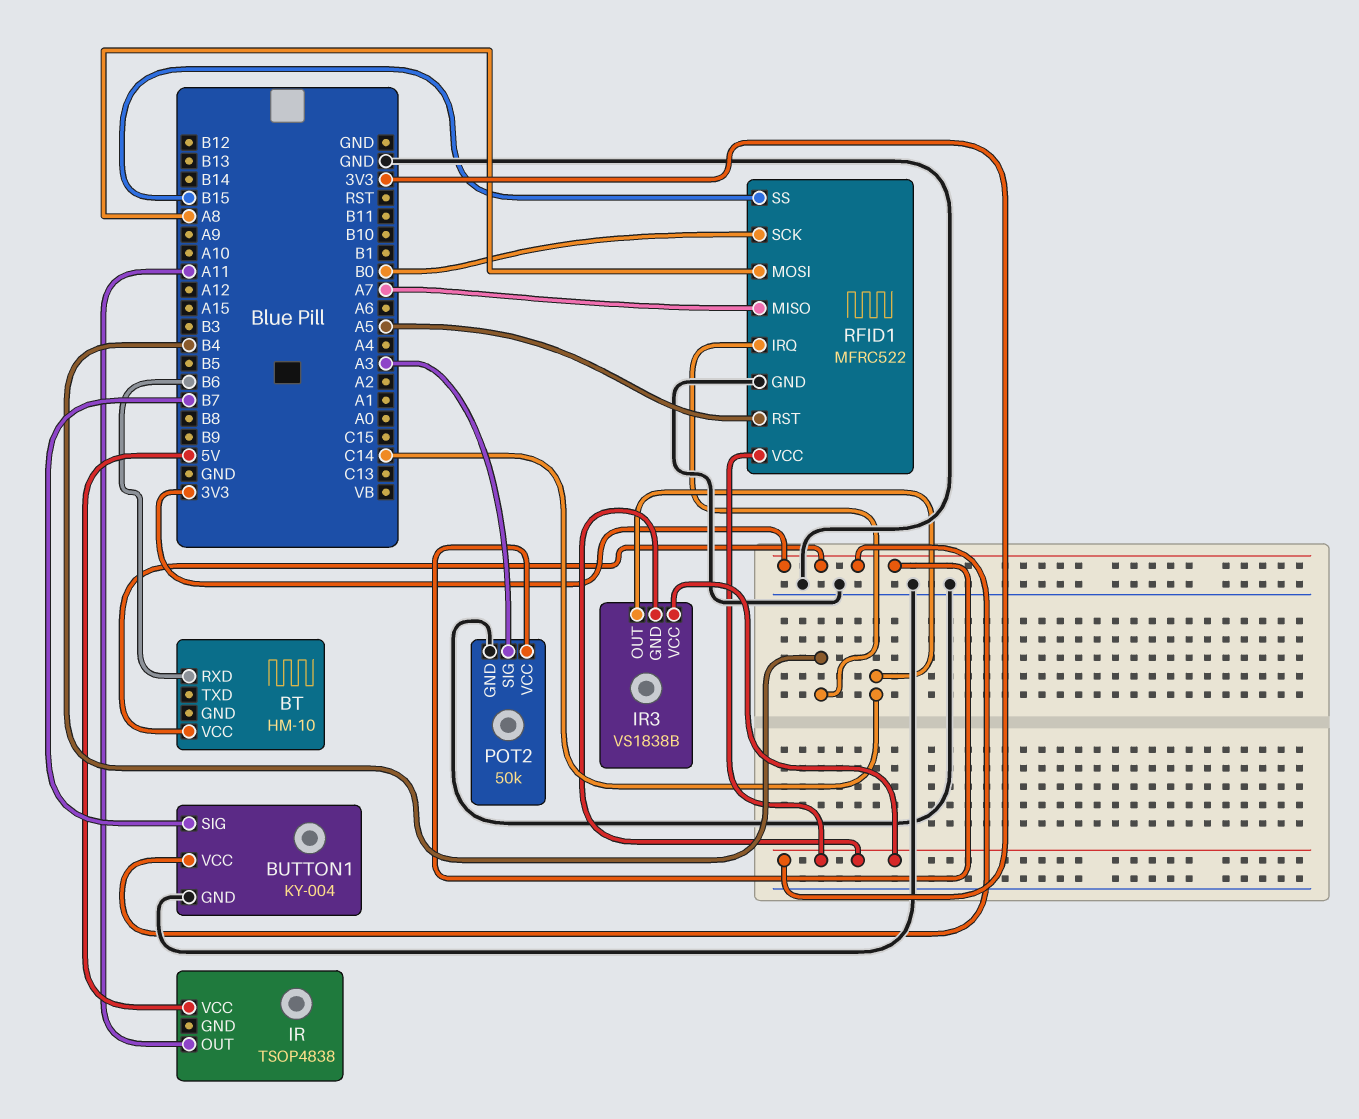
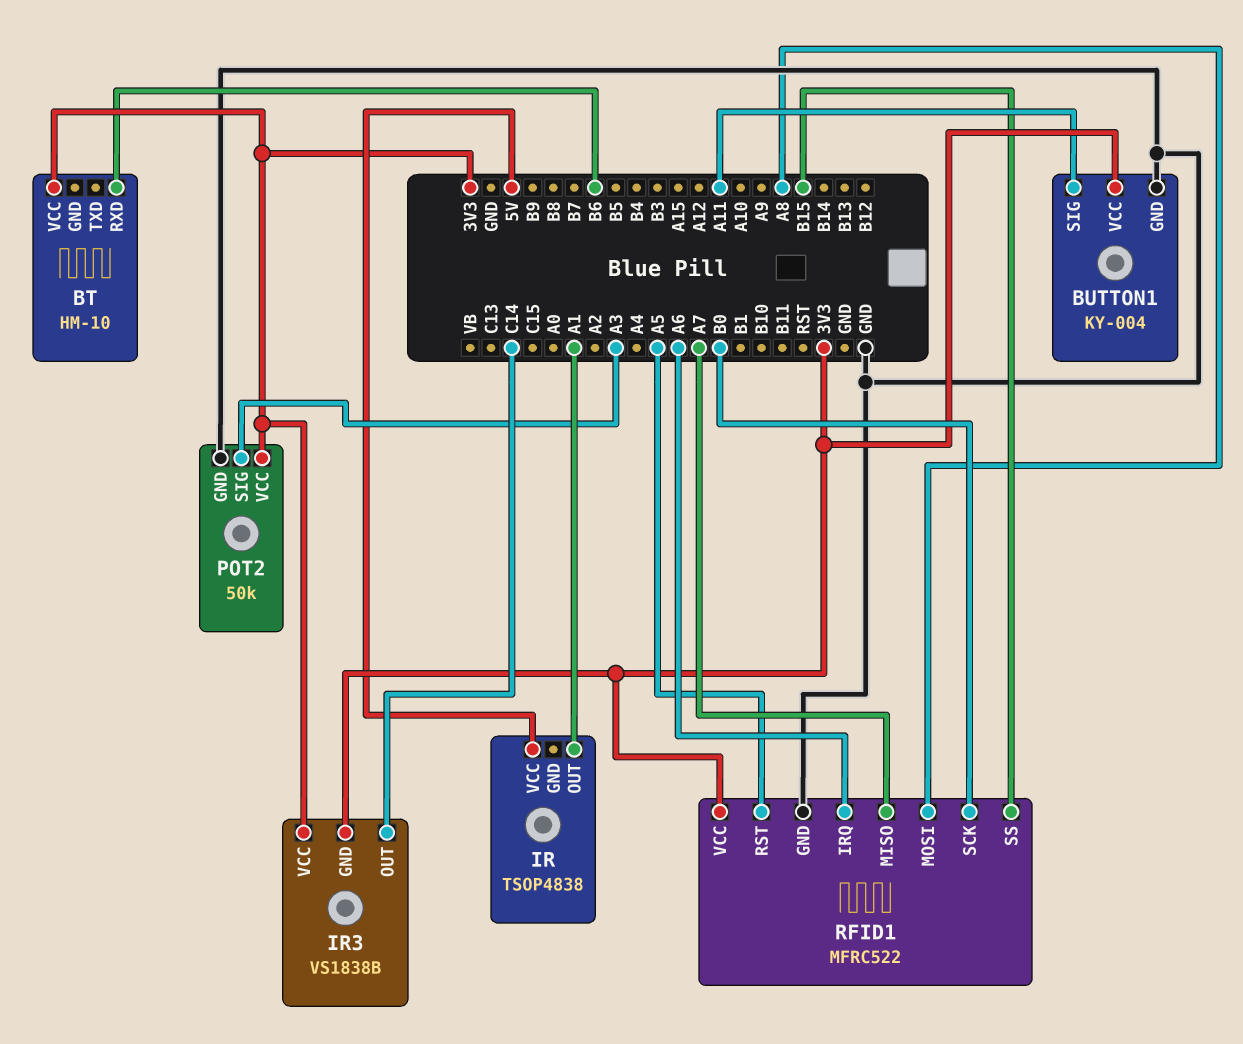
BUTTON1 pin SIG: B7 -> A11
IR pin OUT: A11 -> A1
RFID1 pin IRQ: B4 -> A6

